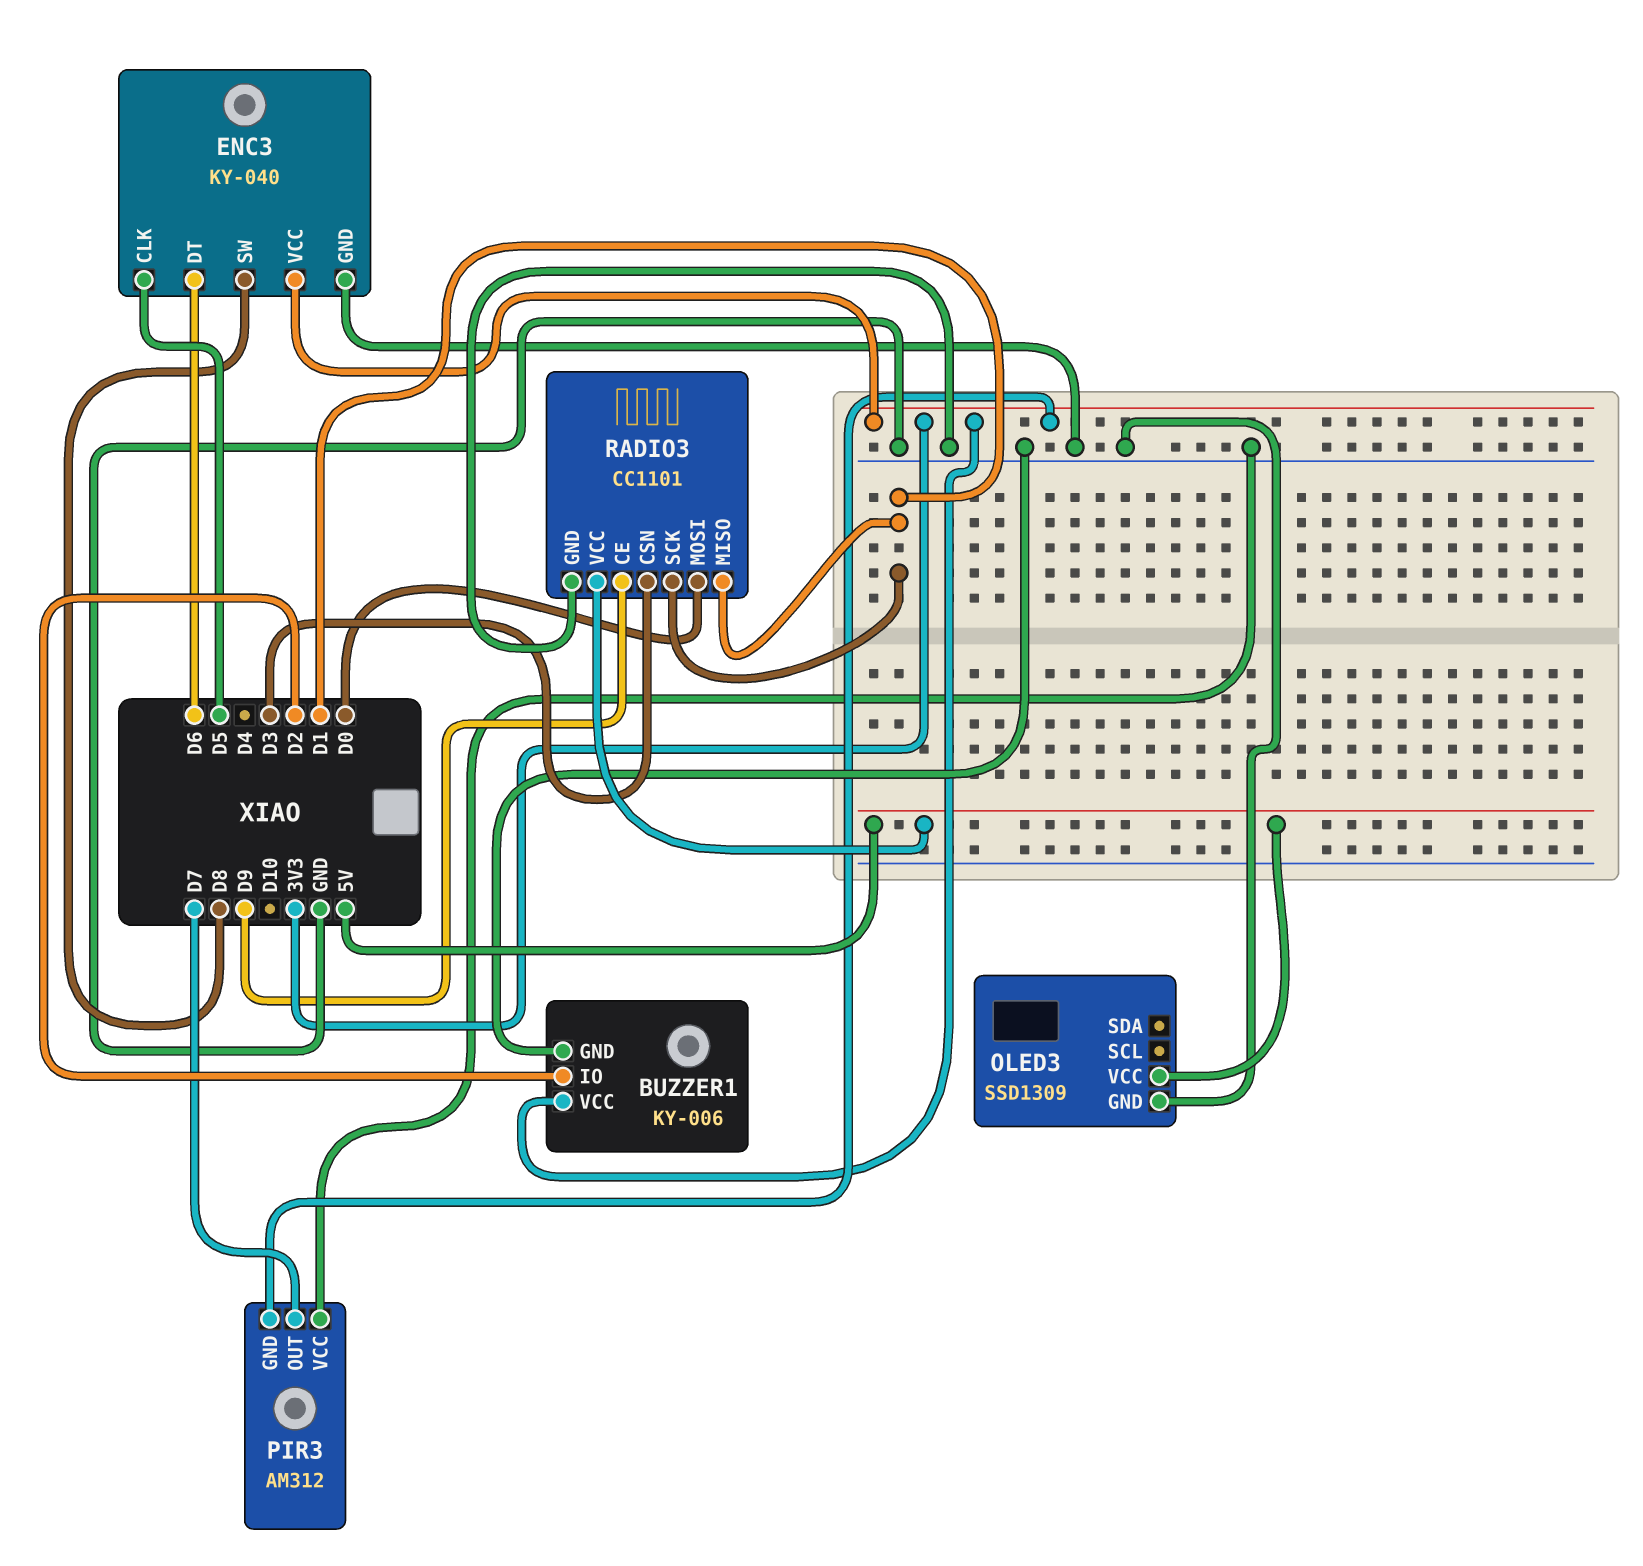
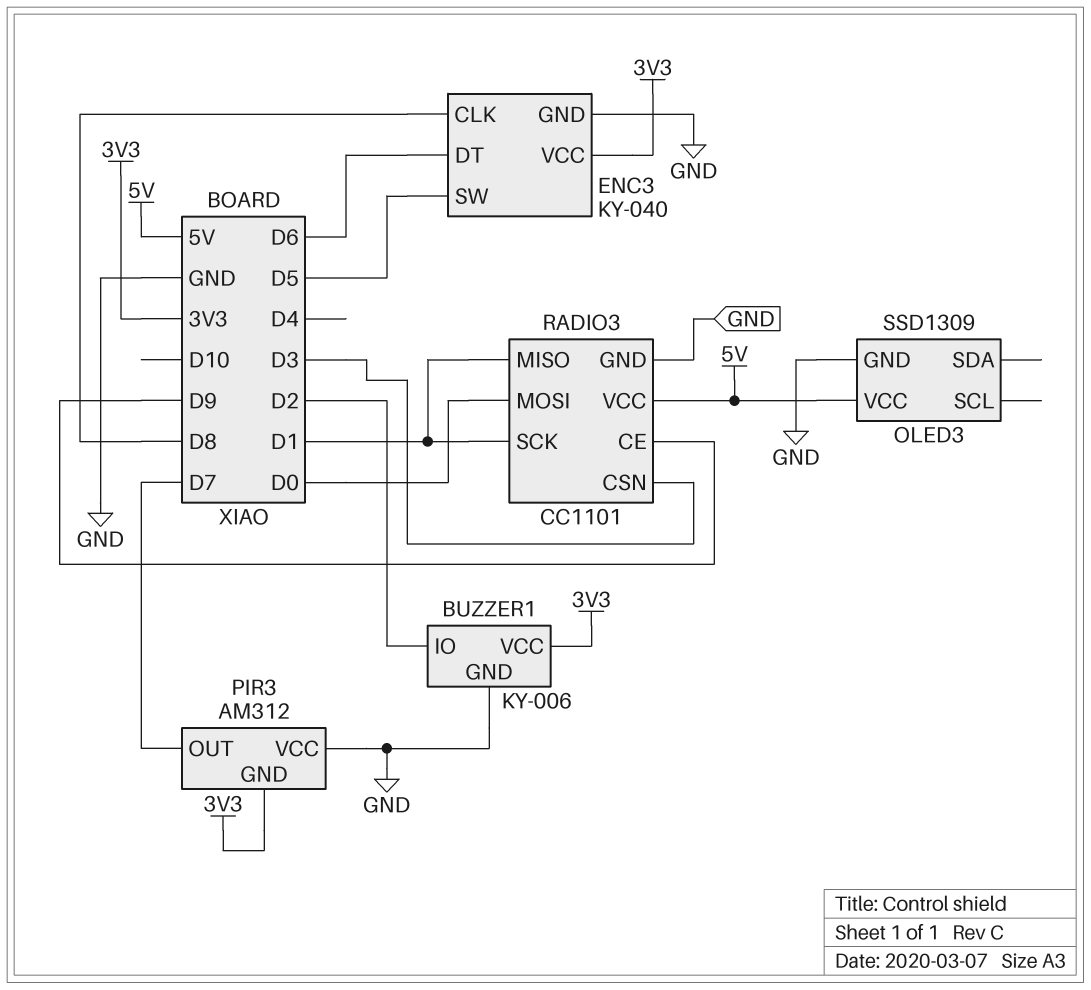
ENC3 pin CLK: D5 -> D8
ENC3 pin SW: D8 -> D5

